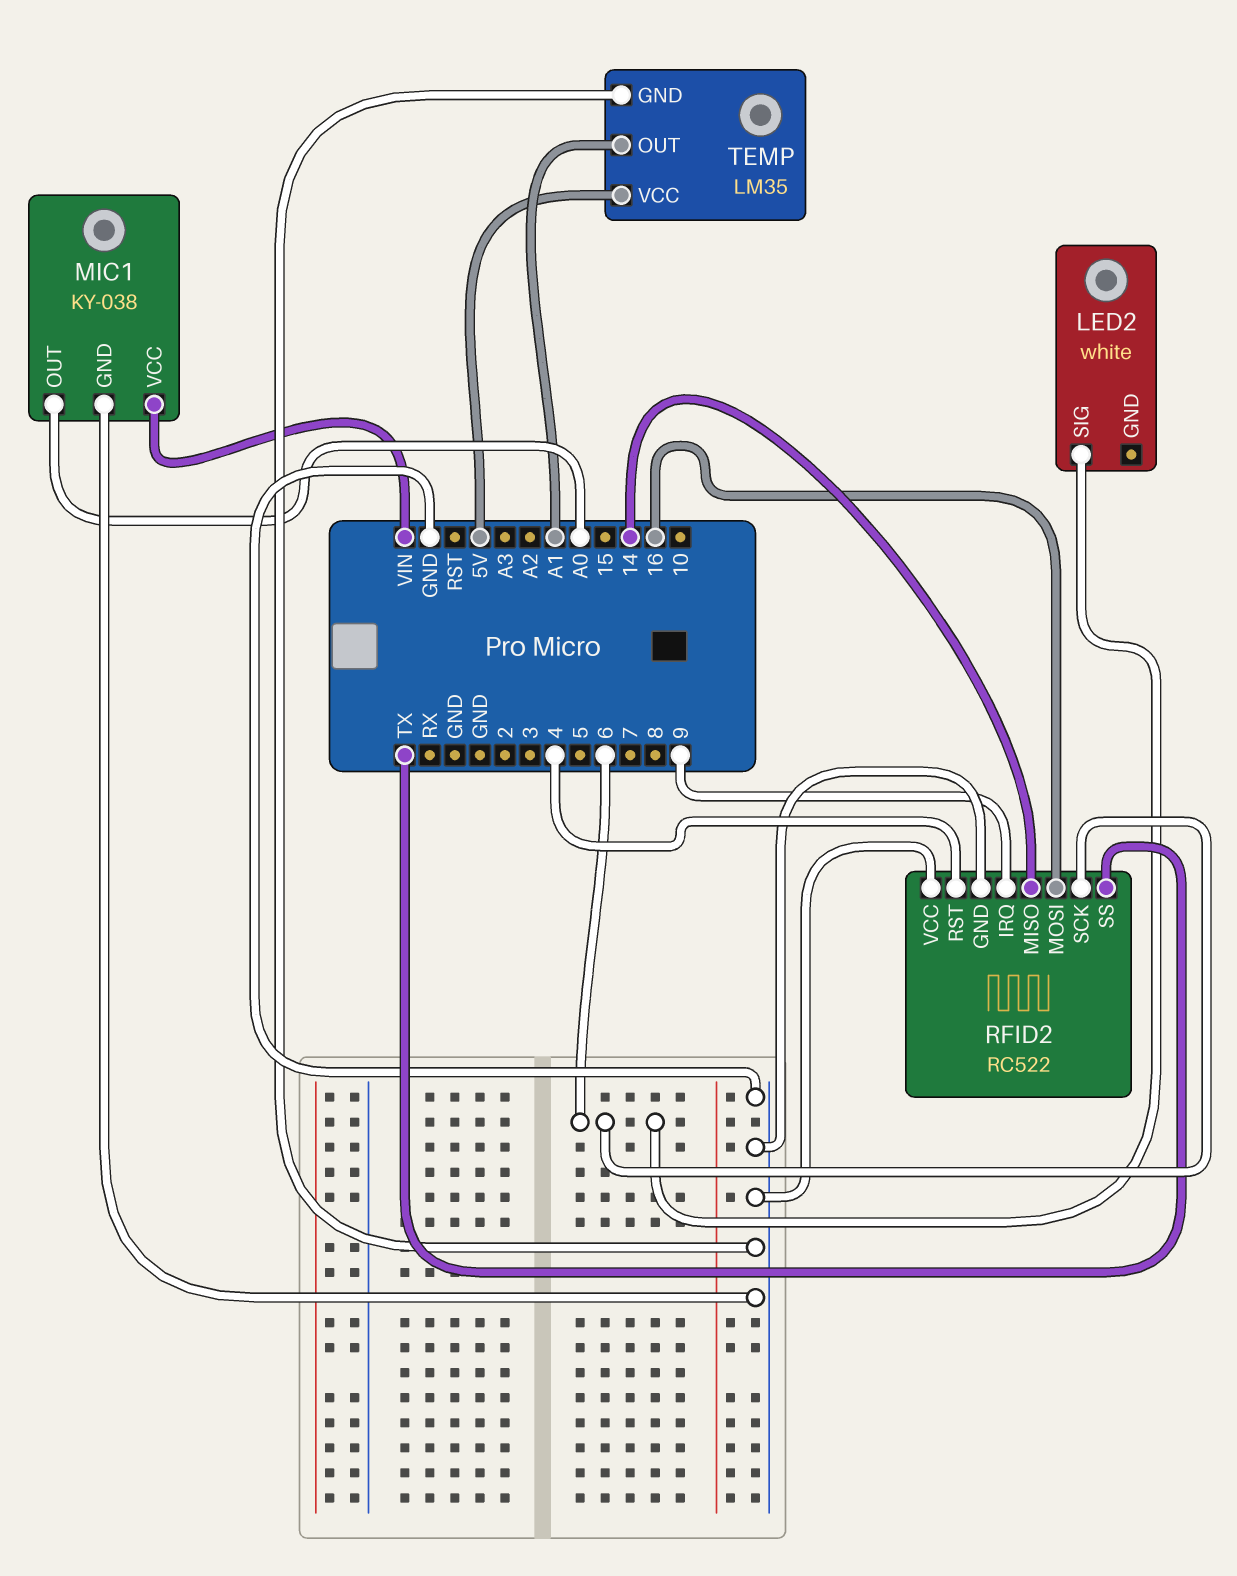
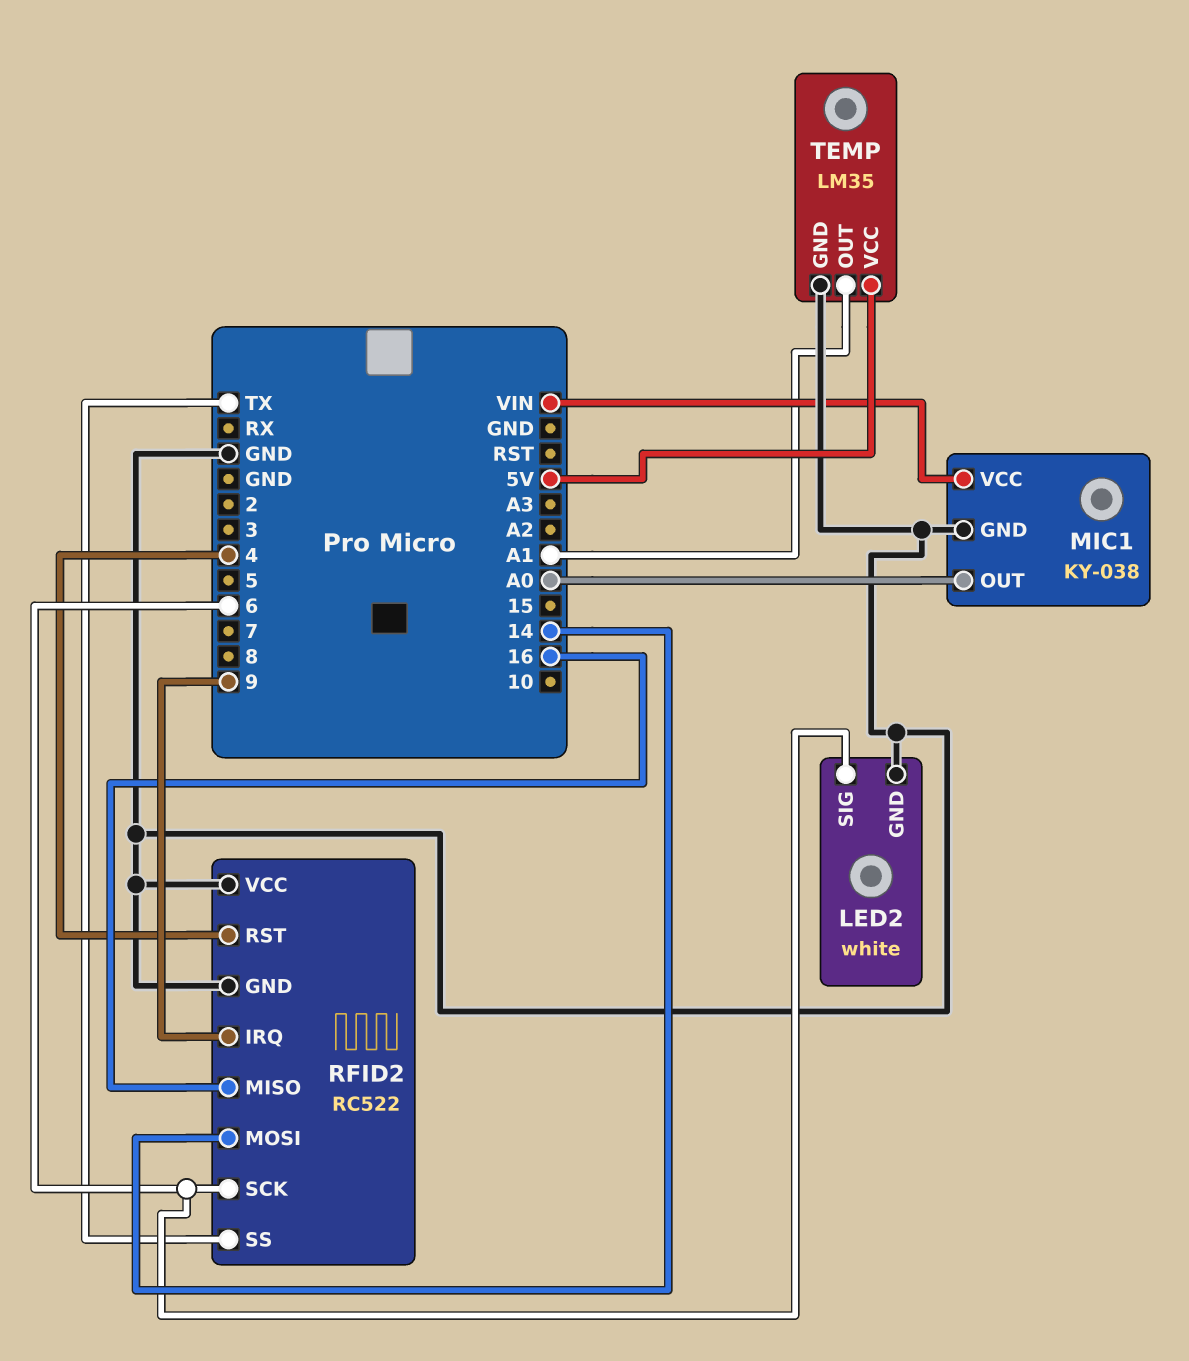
LED2 pin GND: none -> GND
RFID2 pin MISO: 14 -> 16
RFID2 pin MOSI: 16 -> 14

